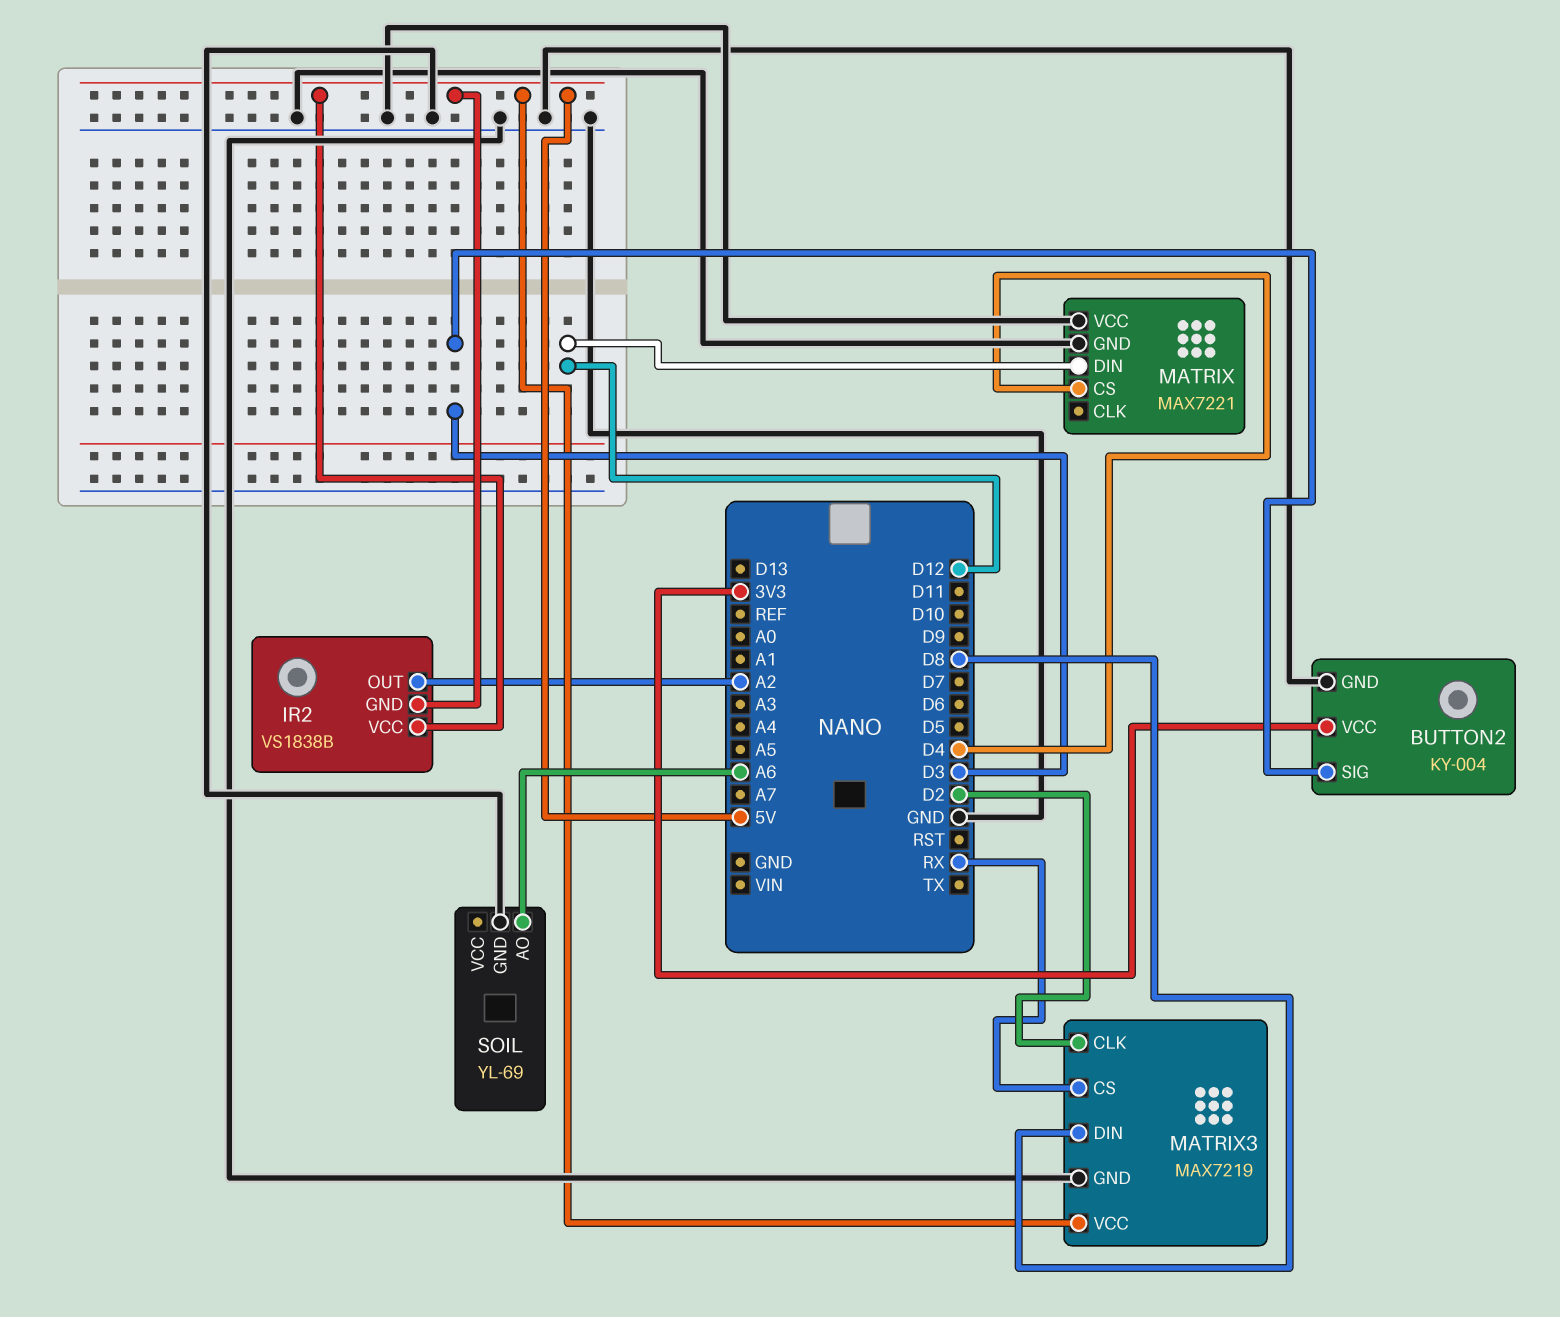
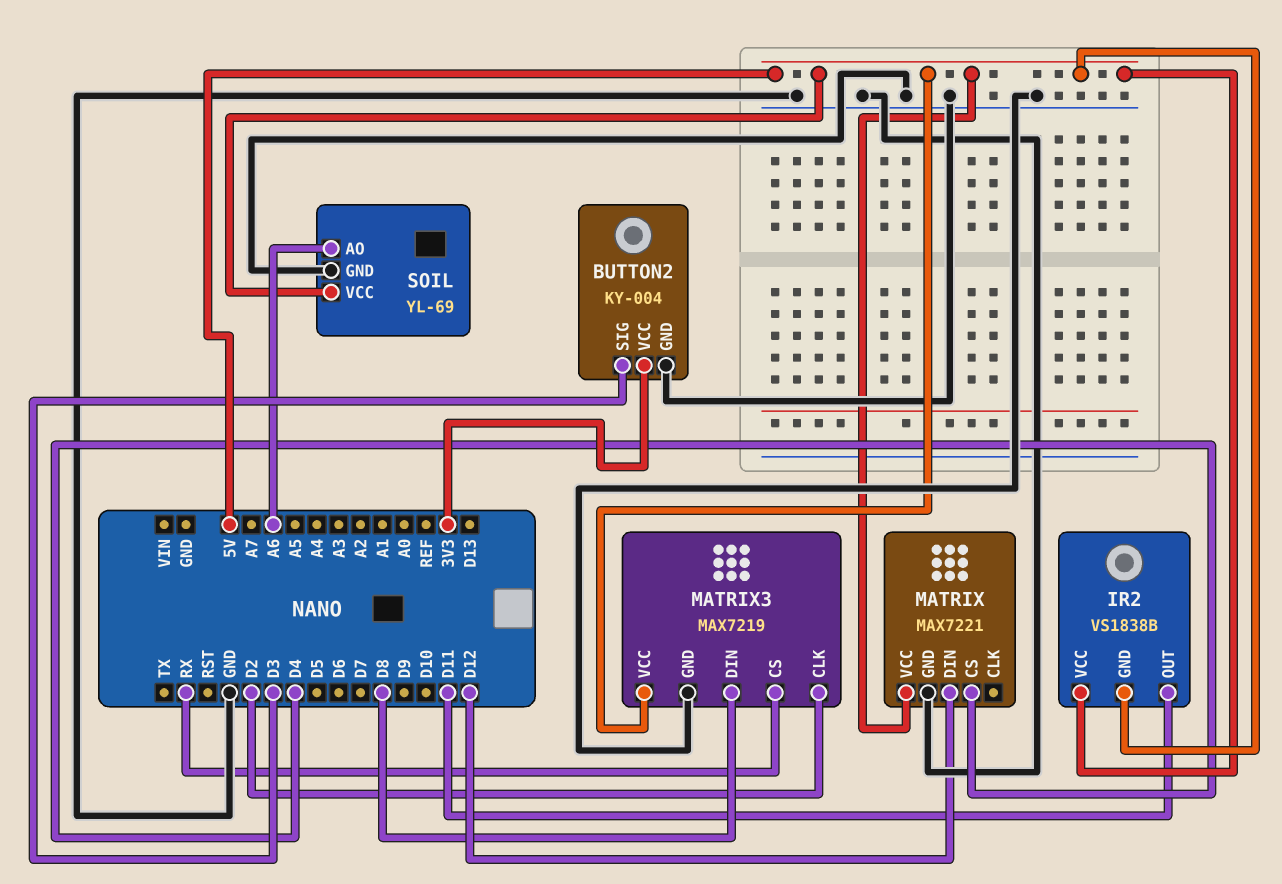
IR2 pin OUT: A2 -> D11
MATRIX pin VCC: GND -> 5V
SOIL pin VCC: none -> 5V

